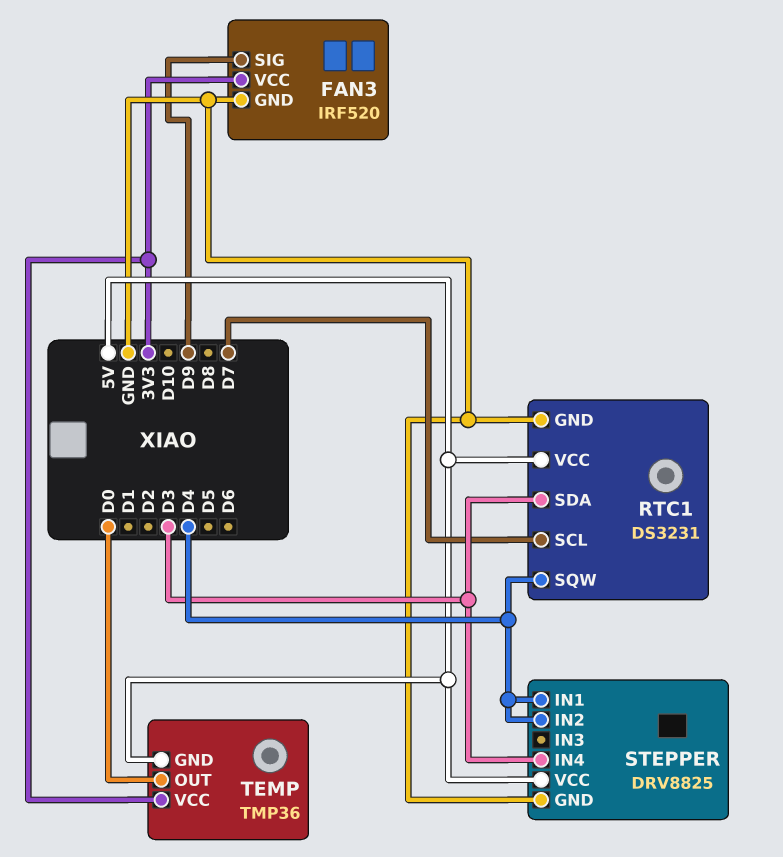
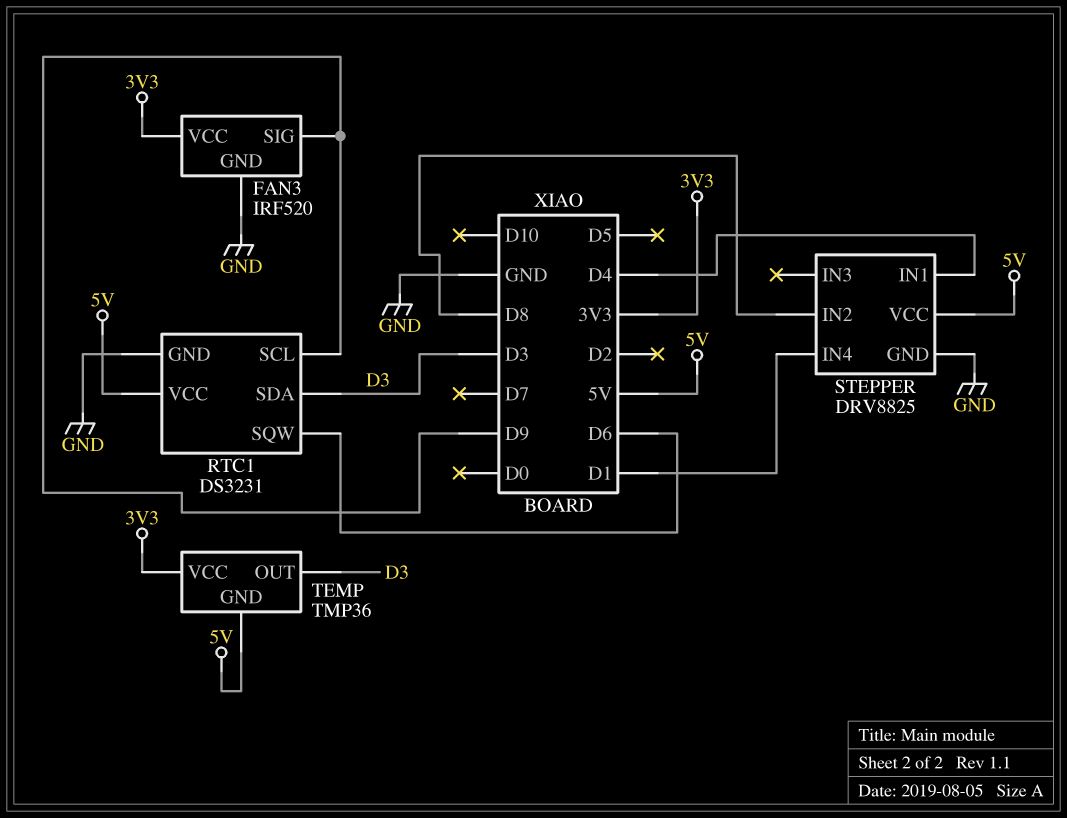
RTC1 pin SCL: D7 -> D9
RTC1 pin SQW: D4 -> D6
STEPPER pin IN2: D4 -> D8
STEPPER pin IN4: D3 -> D1
TEMP pin OUT: D0 -> D3

